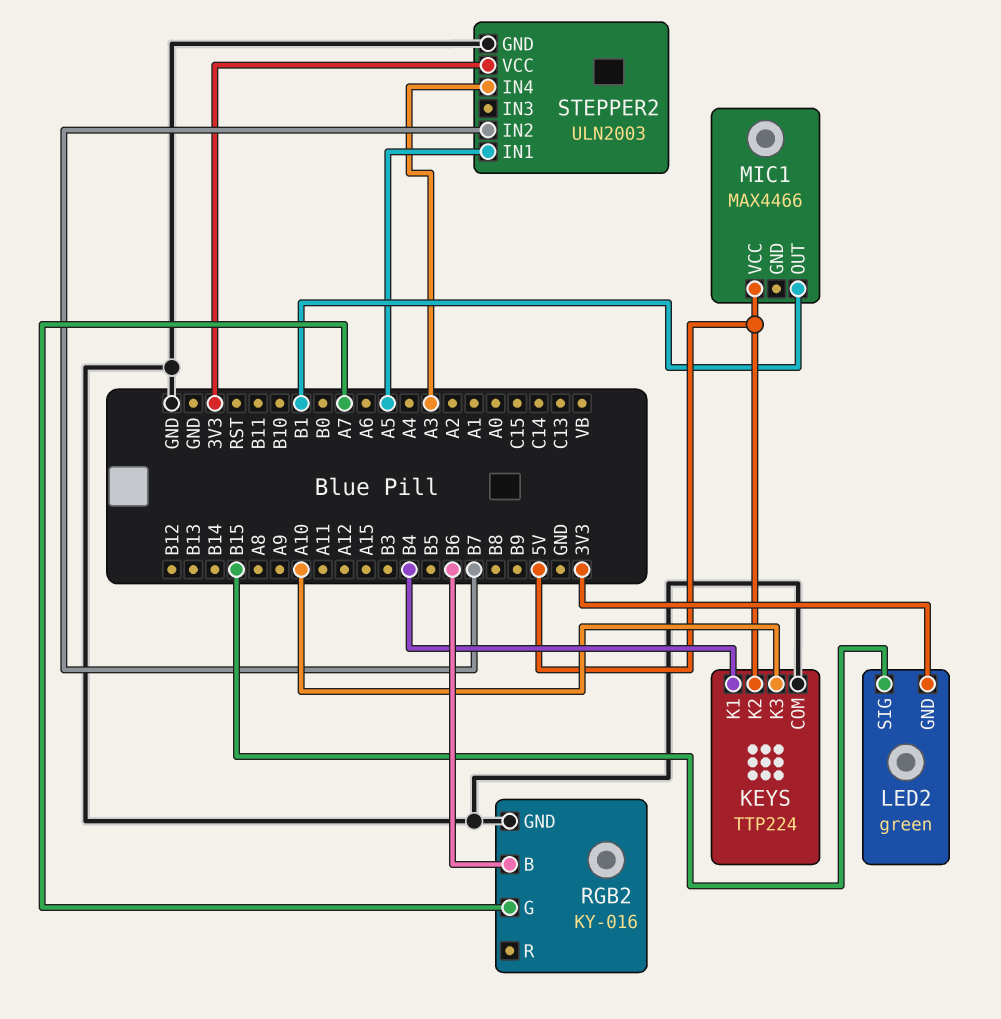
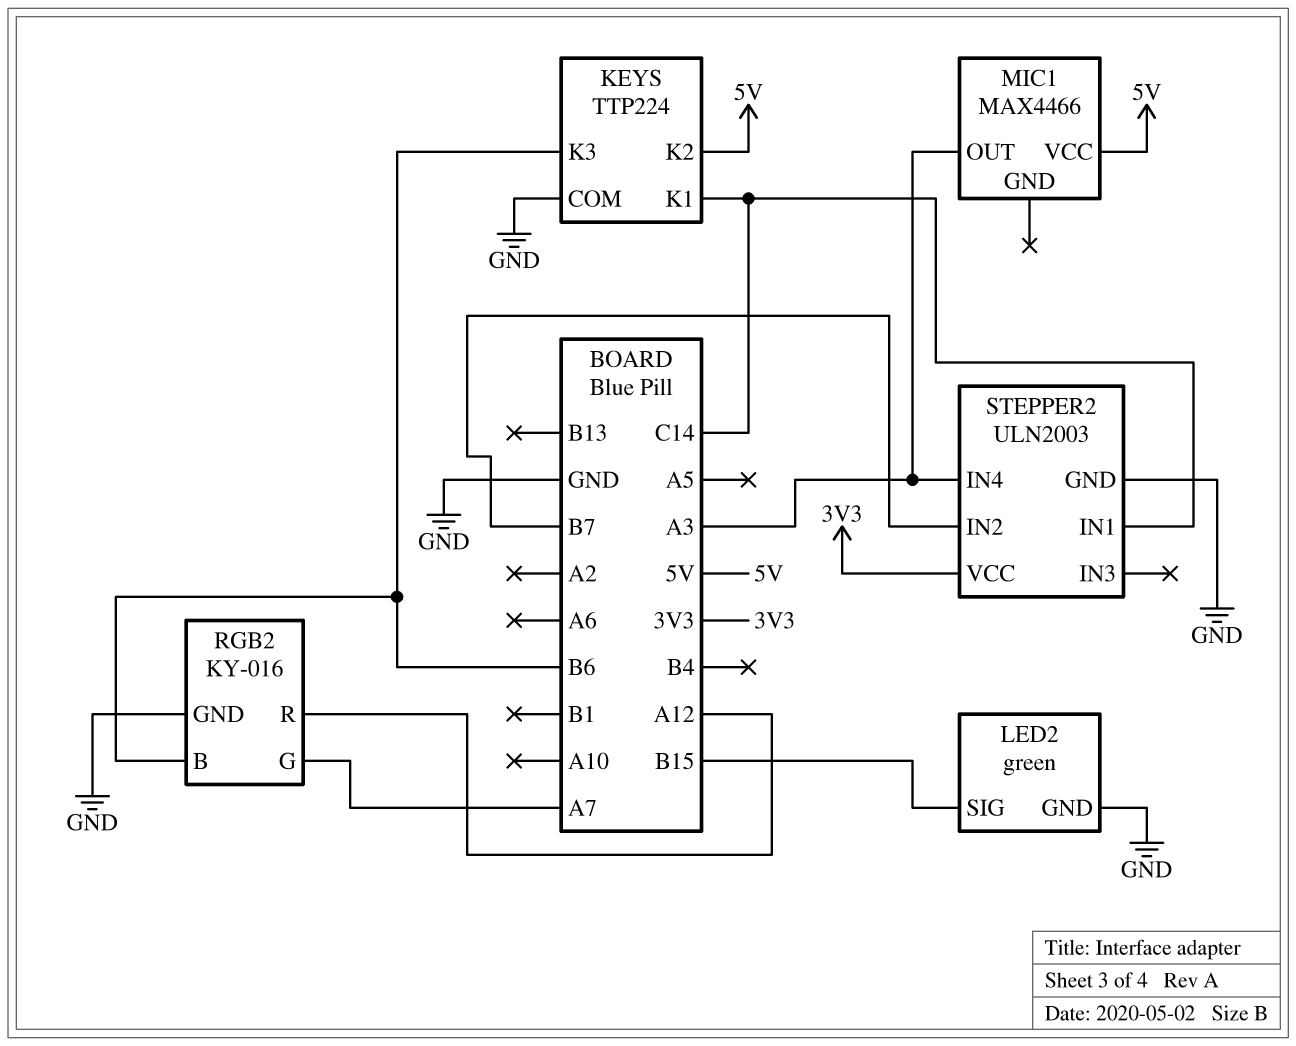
KEYS pin K1: B4 -> C14
KEYS pin K3: A10 -> B6
LED2 pin GND: 3V3 -> GND
MIC1 pin OUT: B1 -> A3
RGB2 pin R: none -> A12
STEPPER2 pin IN1: A5 -> C14

